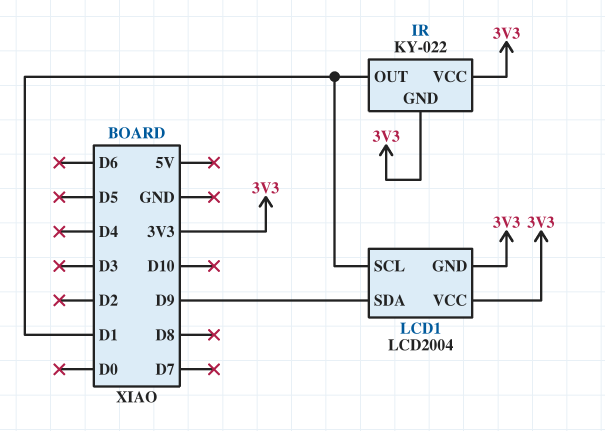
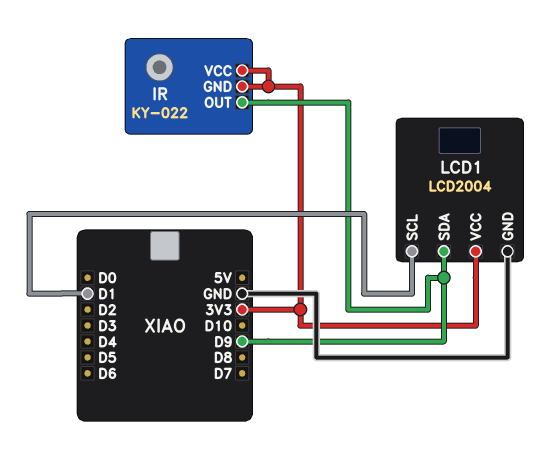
IR pin OUT: D1 -> D9
LCD1 pin GND: 3V3 -> GND

